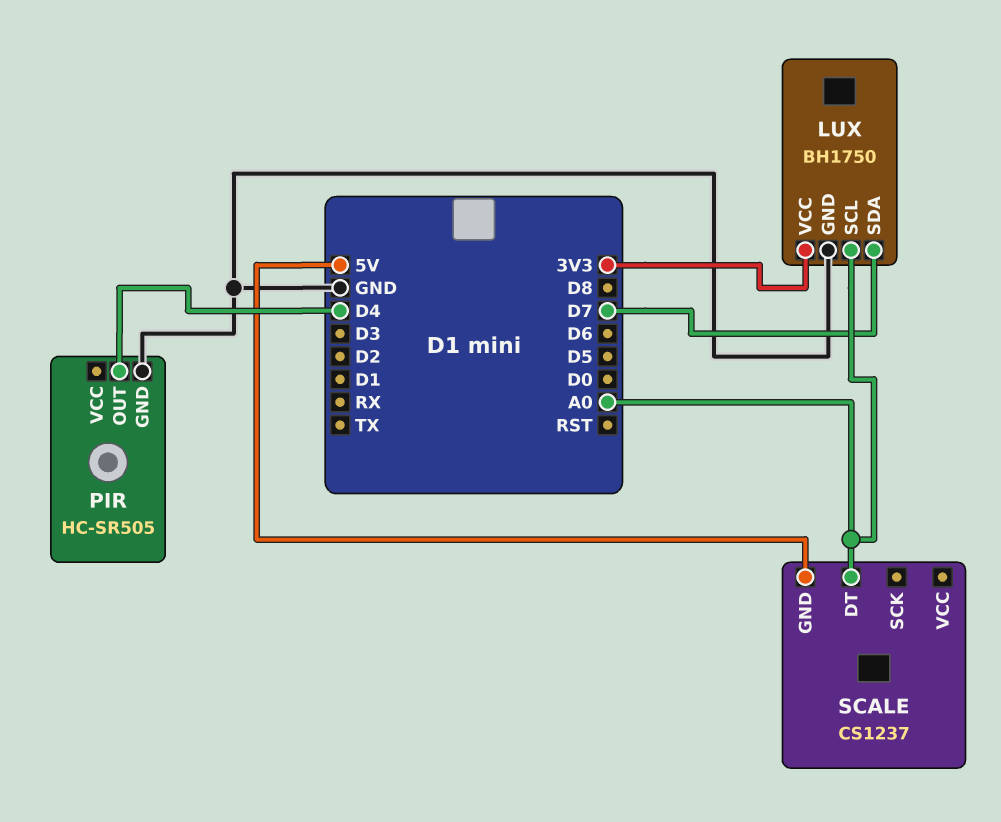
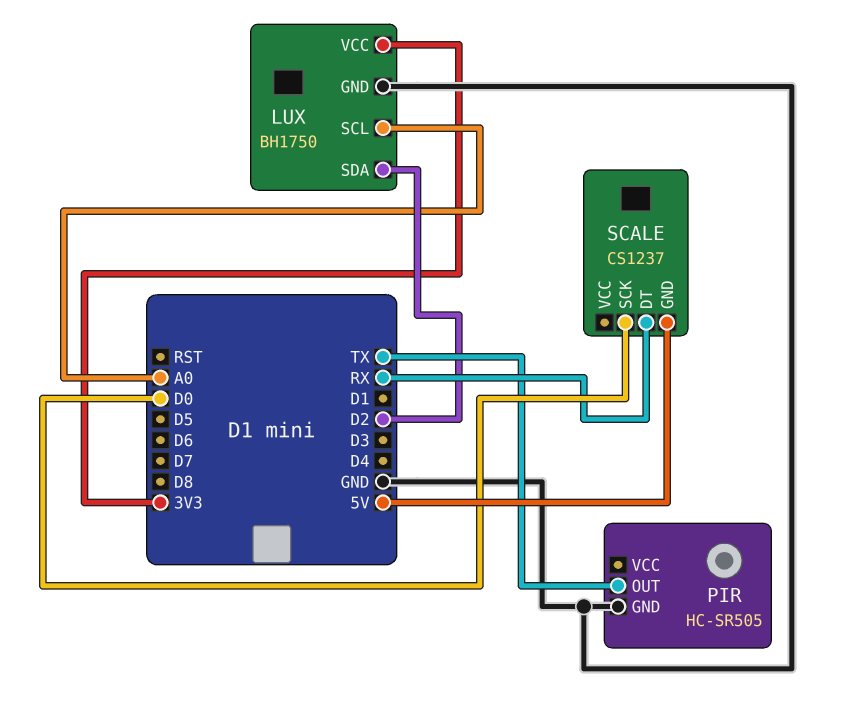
LUX pin SDA: D7 -> D2
PIR pin OUT: D4 -> TX
SCALE pin DT: A0 -> RX
SCALE pin SCK: none -> D0

